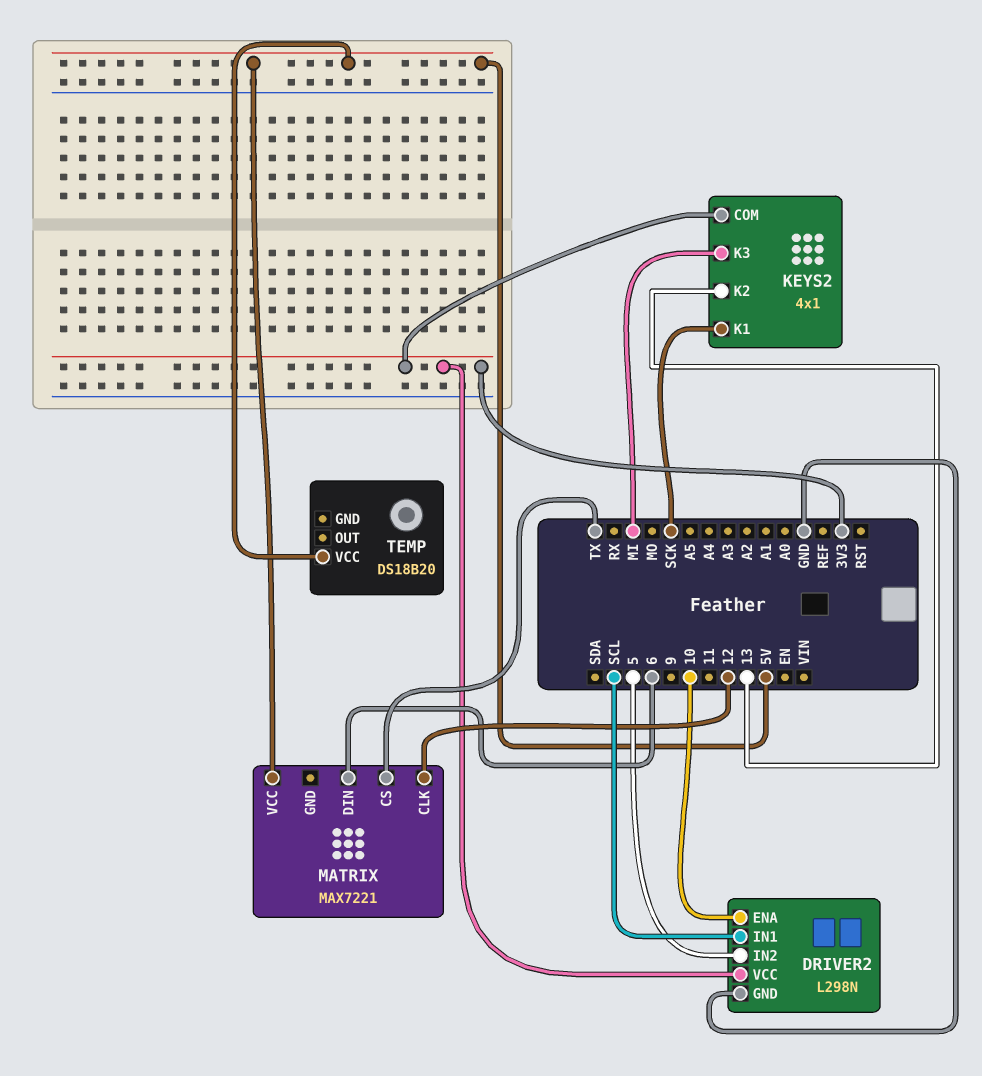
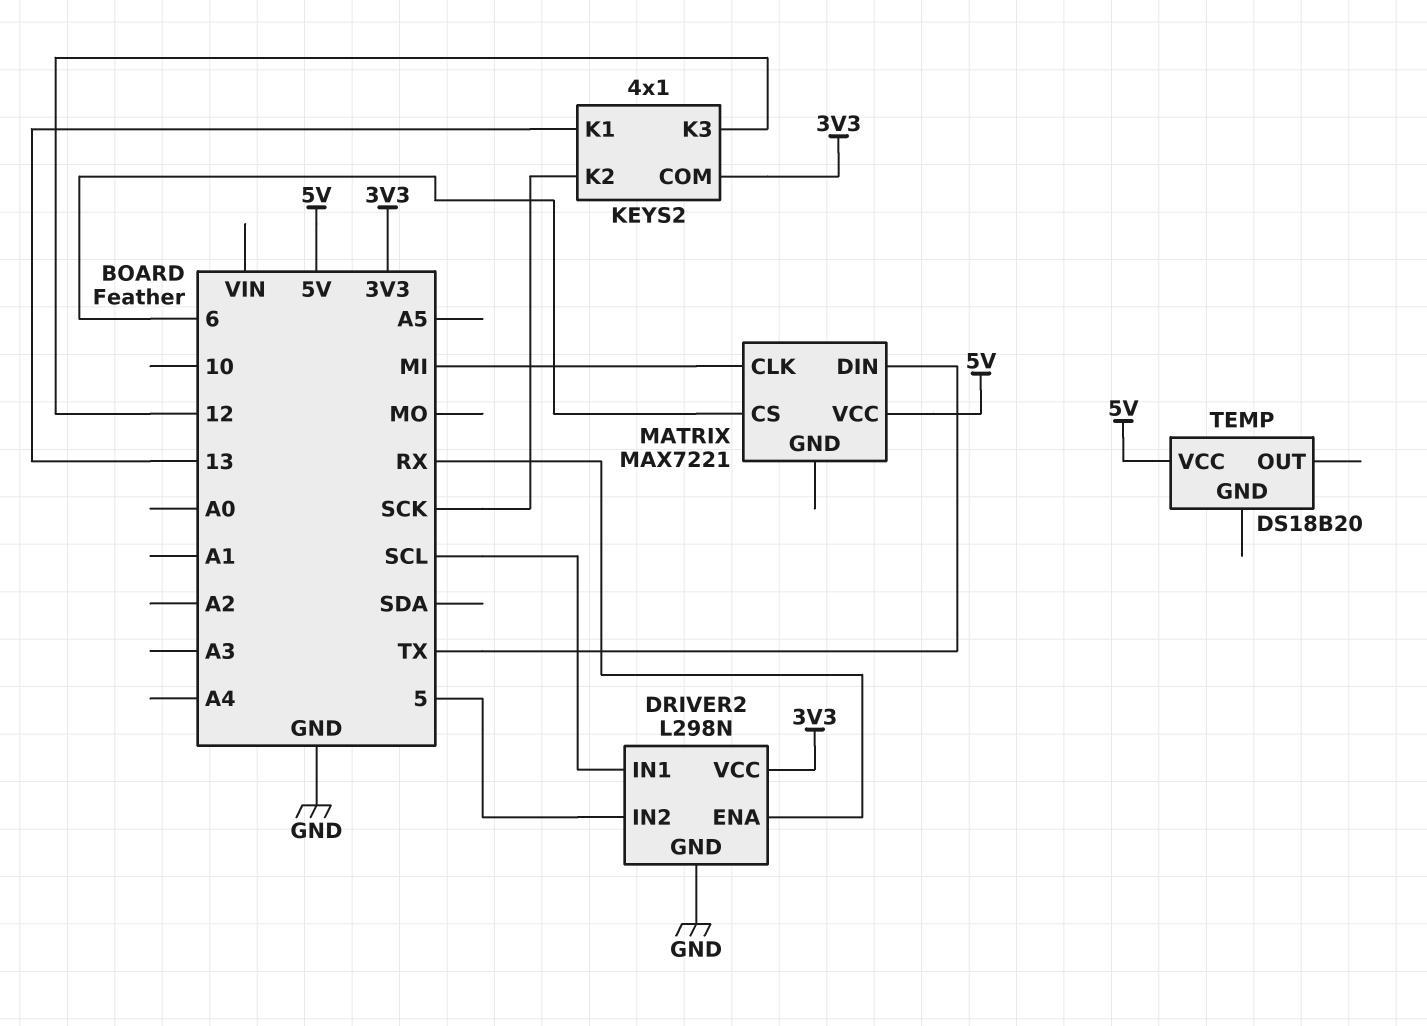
DRIVER2 pin ENA: 10 -> RX
KEYS2 pin K1: SCK -> 13
KEYS2 pin K2: 13 -> SCK
KEYS2 pin K3: MI -> 12
MATRIX pin CLK: 12 -> MI
MATRIX pin CS: TX -> 6
MATRIX pin DIN: 6 -> TX

